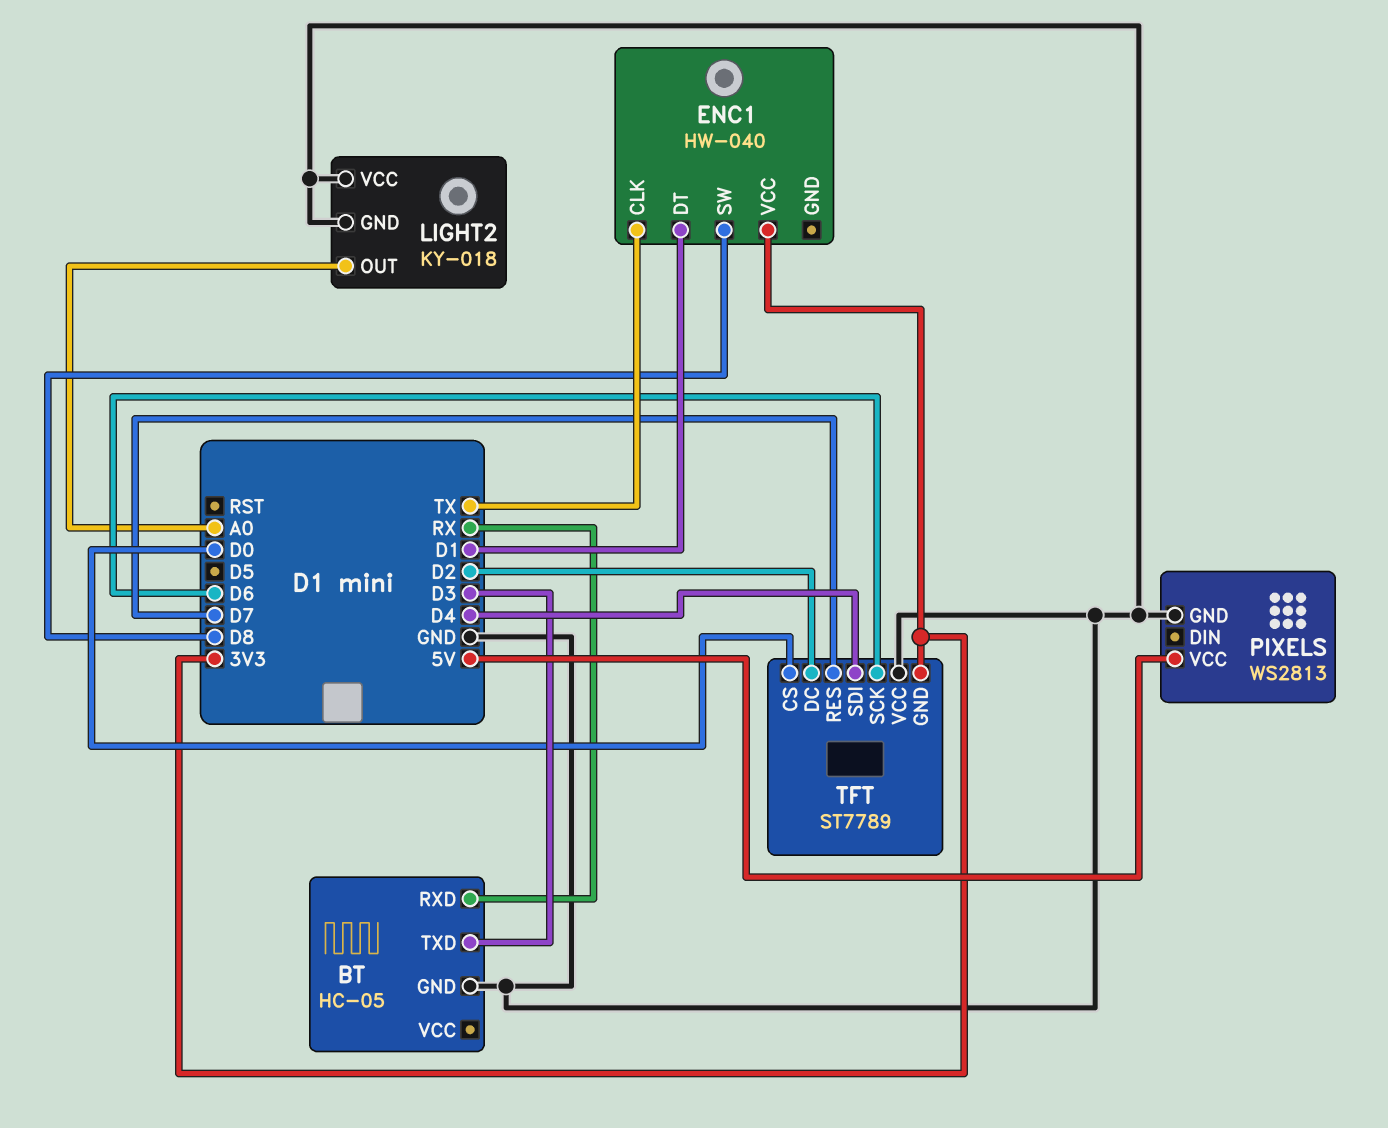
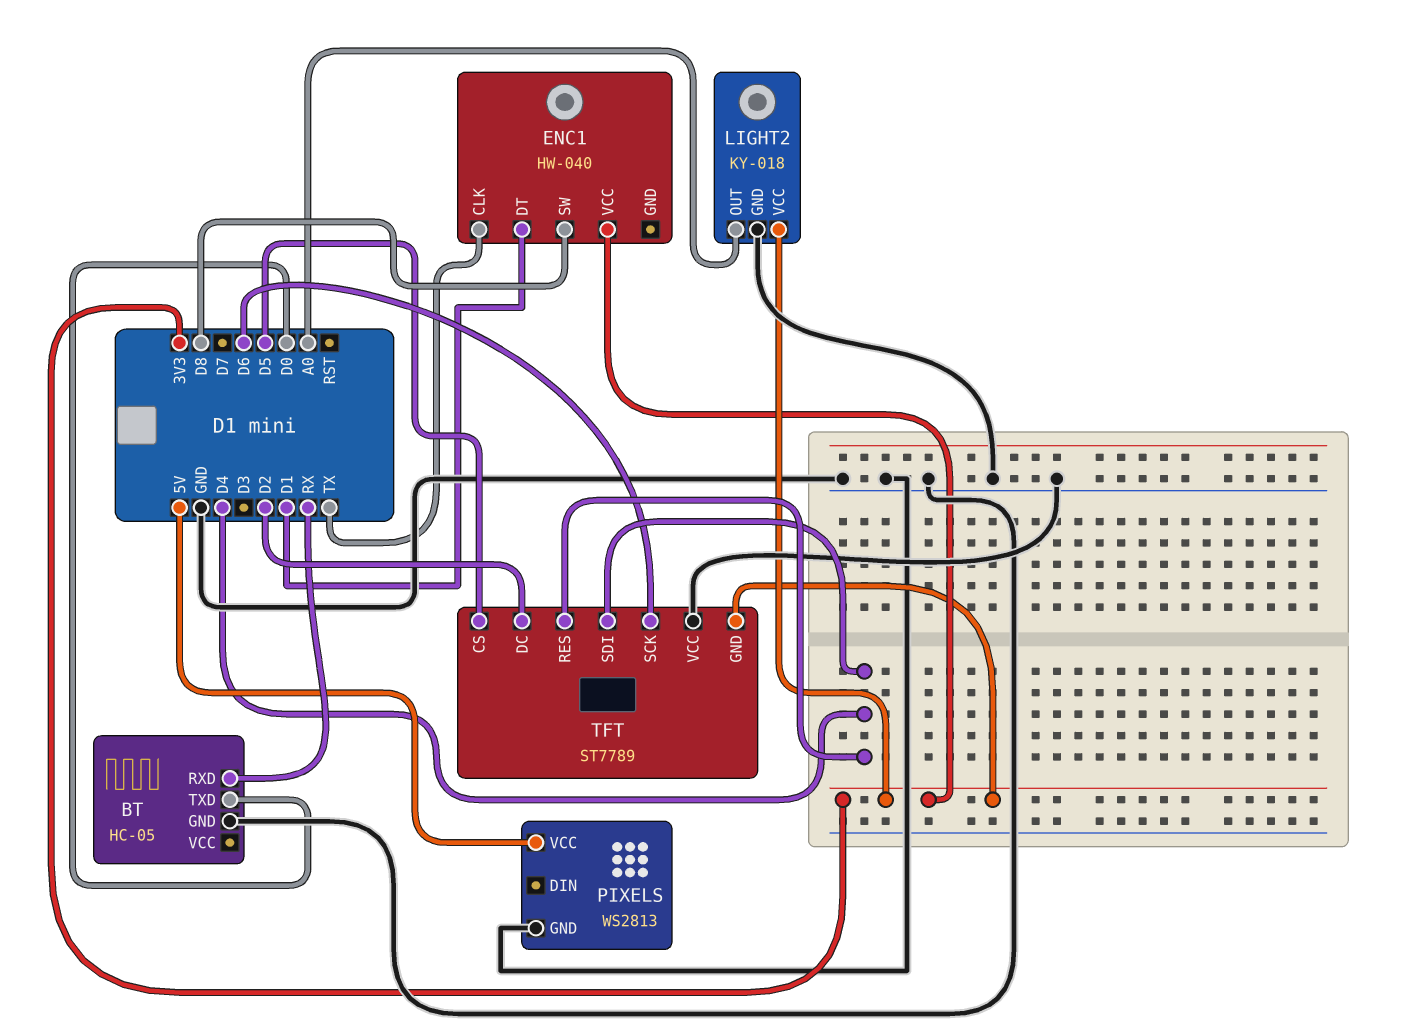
BT pin TXD: D3 -> D0
LIGHT2 pin VCC: GND -> 3V3
TFT pin CS: D0 -> D5
TFT pin RES: D7 -> D4

